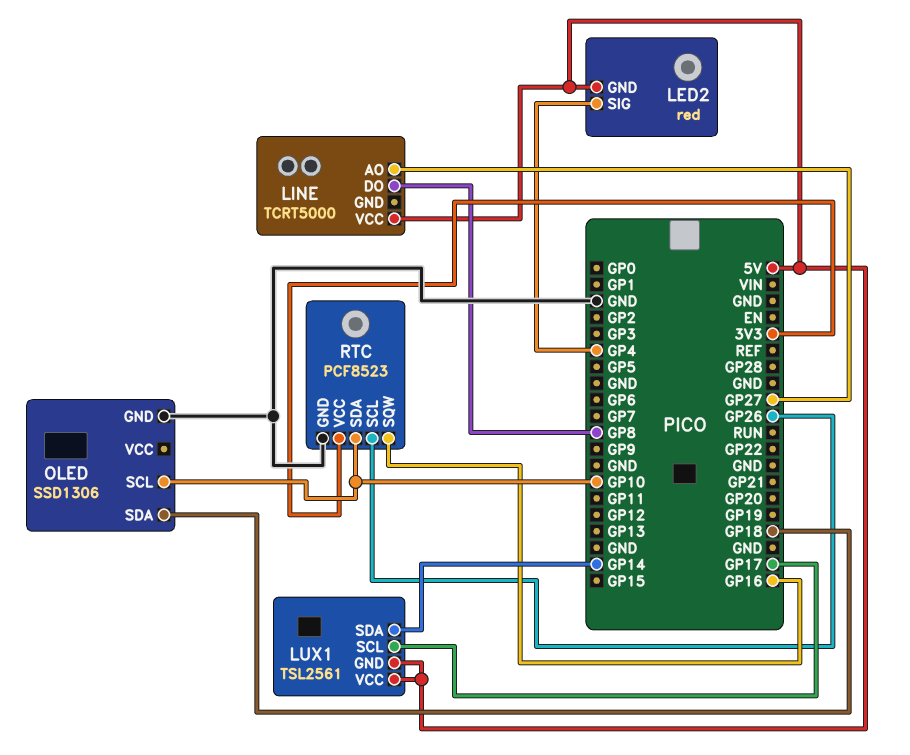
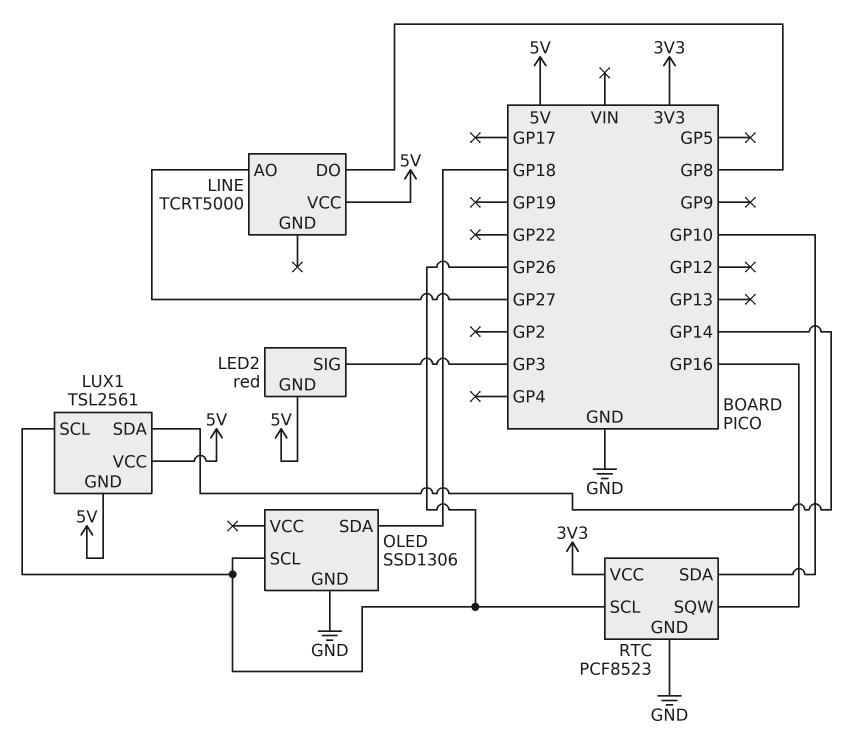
LED2 pin SIG: GP4 -> GP3
LUX1 pin SCL: GP17 -> GP26
OLED pin SCL: GP10 -> GP26

